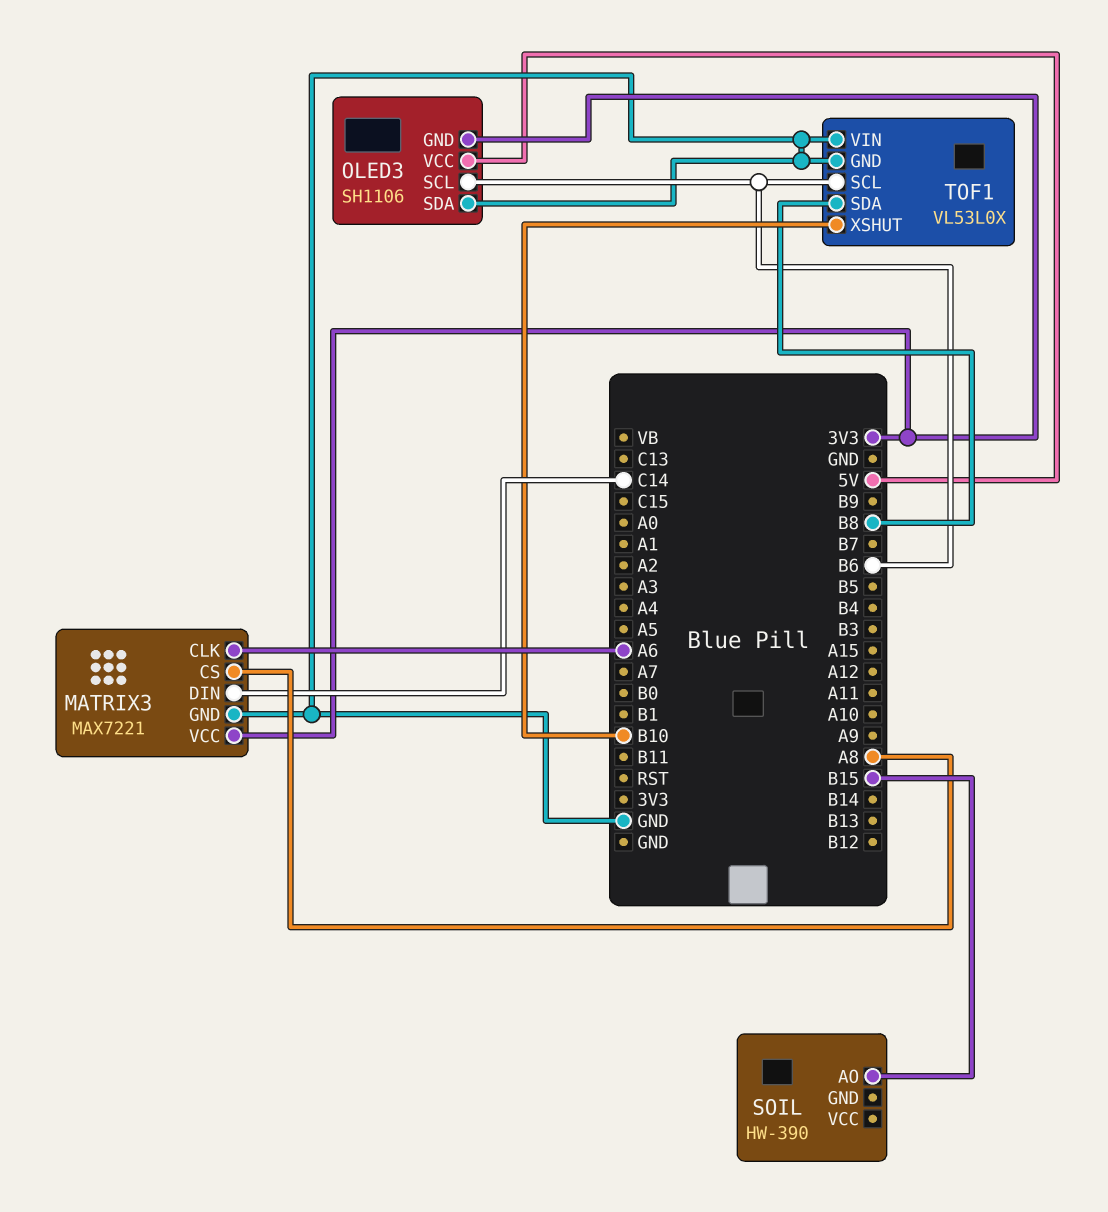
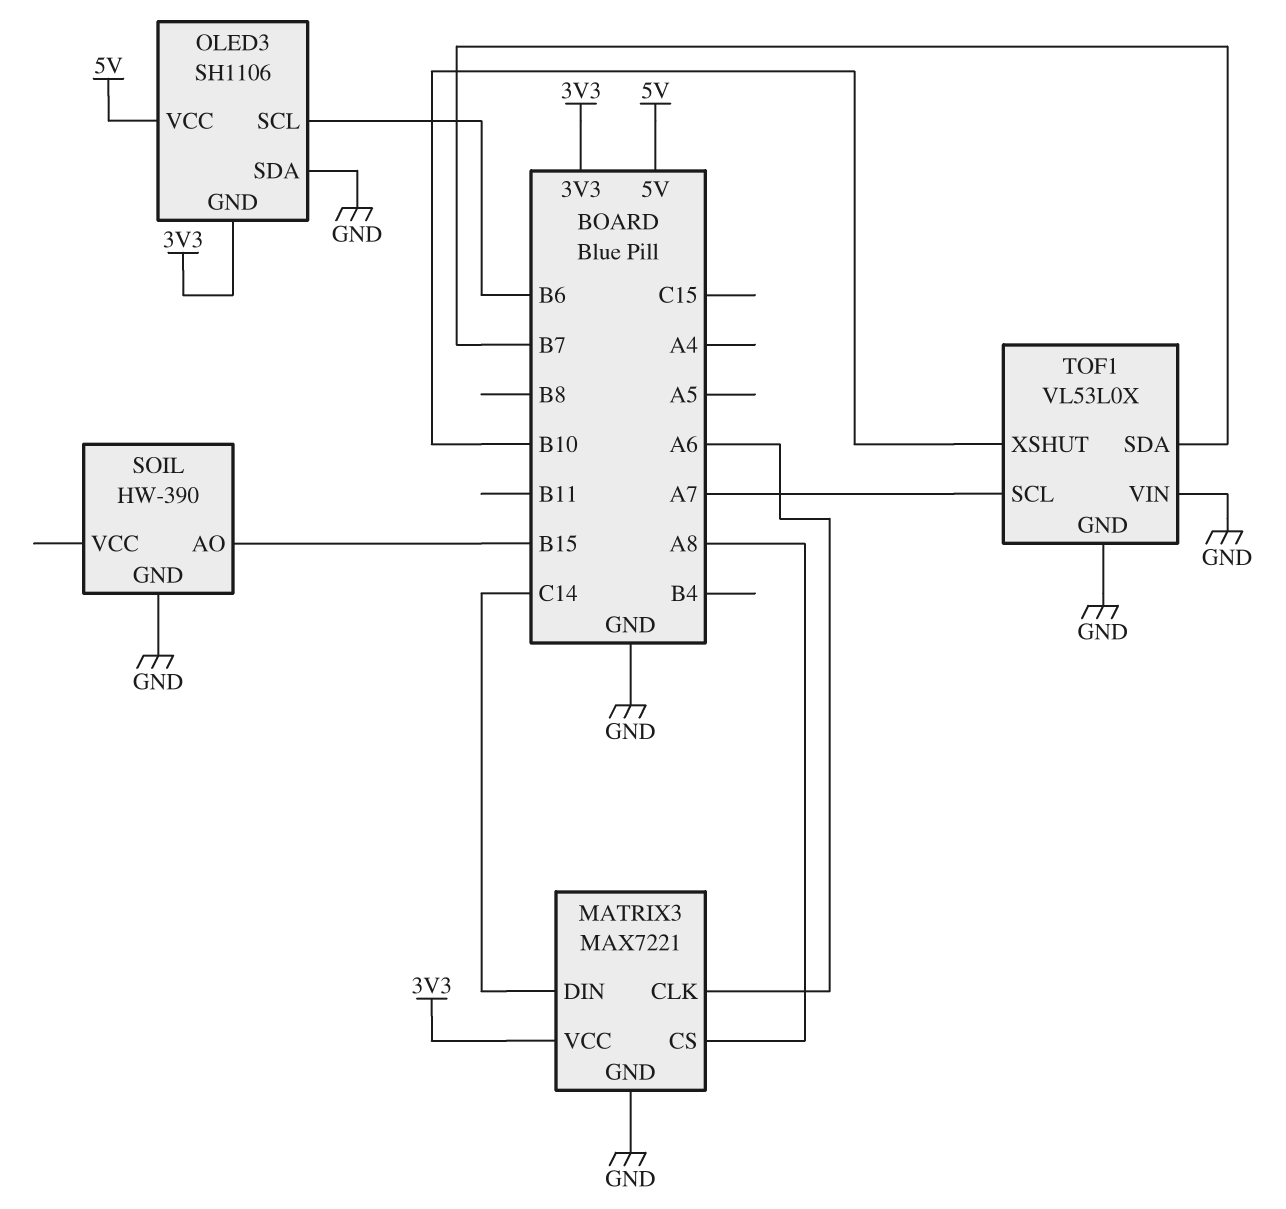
SOIL pin GND: none -> GND
TOF1 pin SCL: B6 -> A7
TOF1 pin SDA: B8 -> B7

